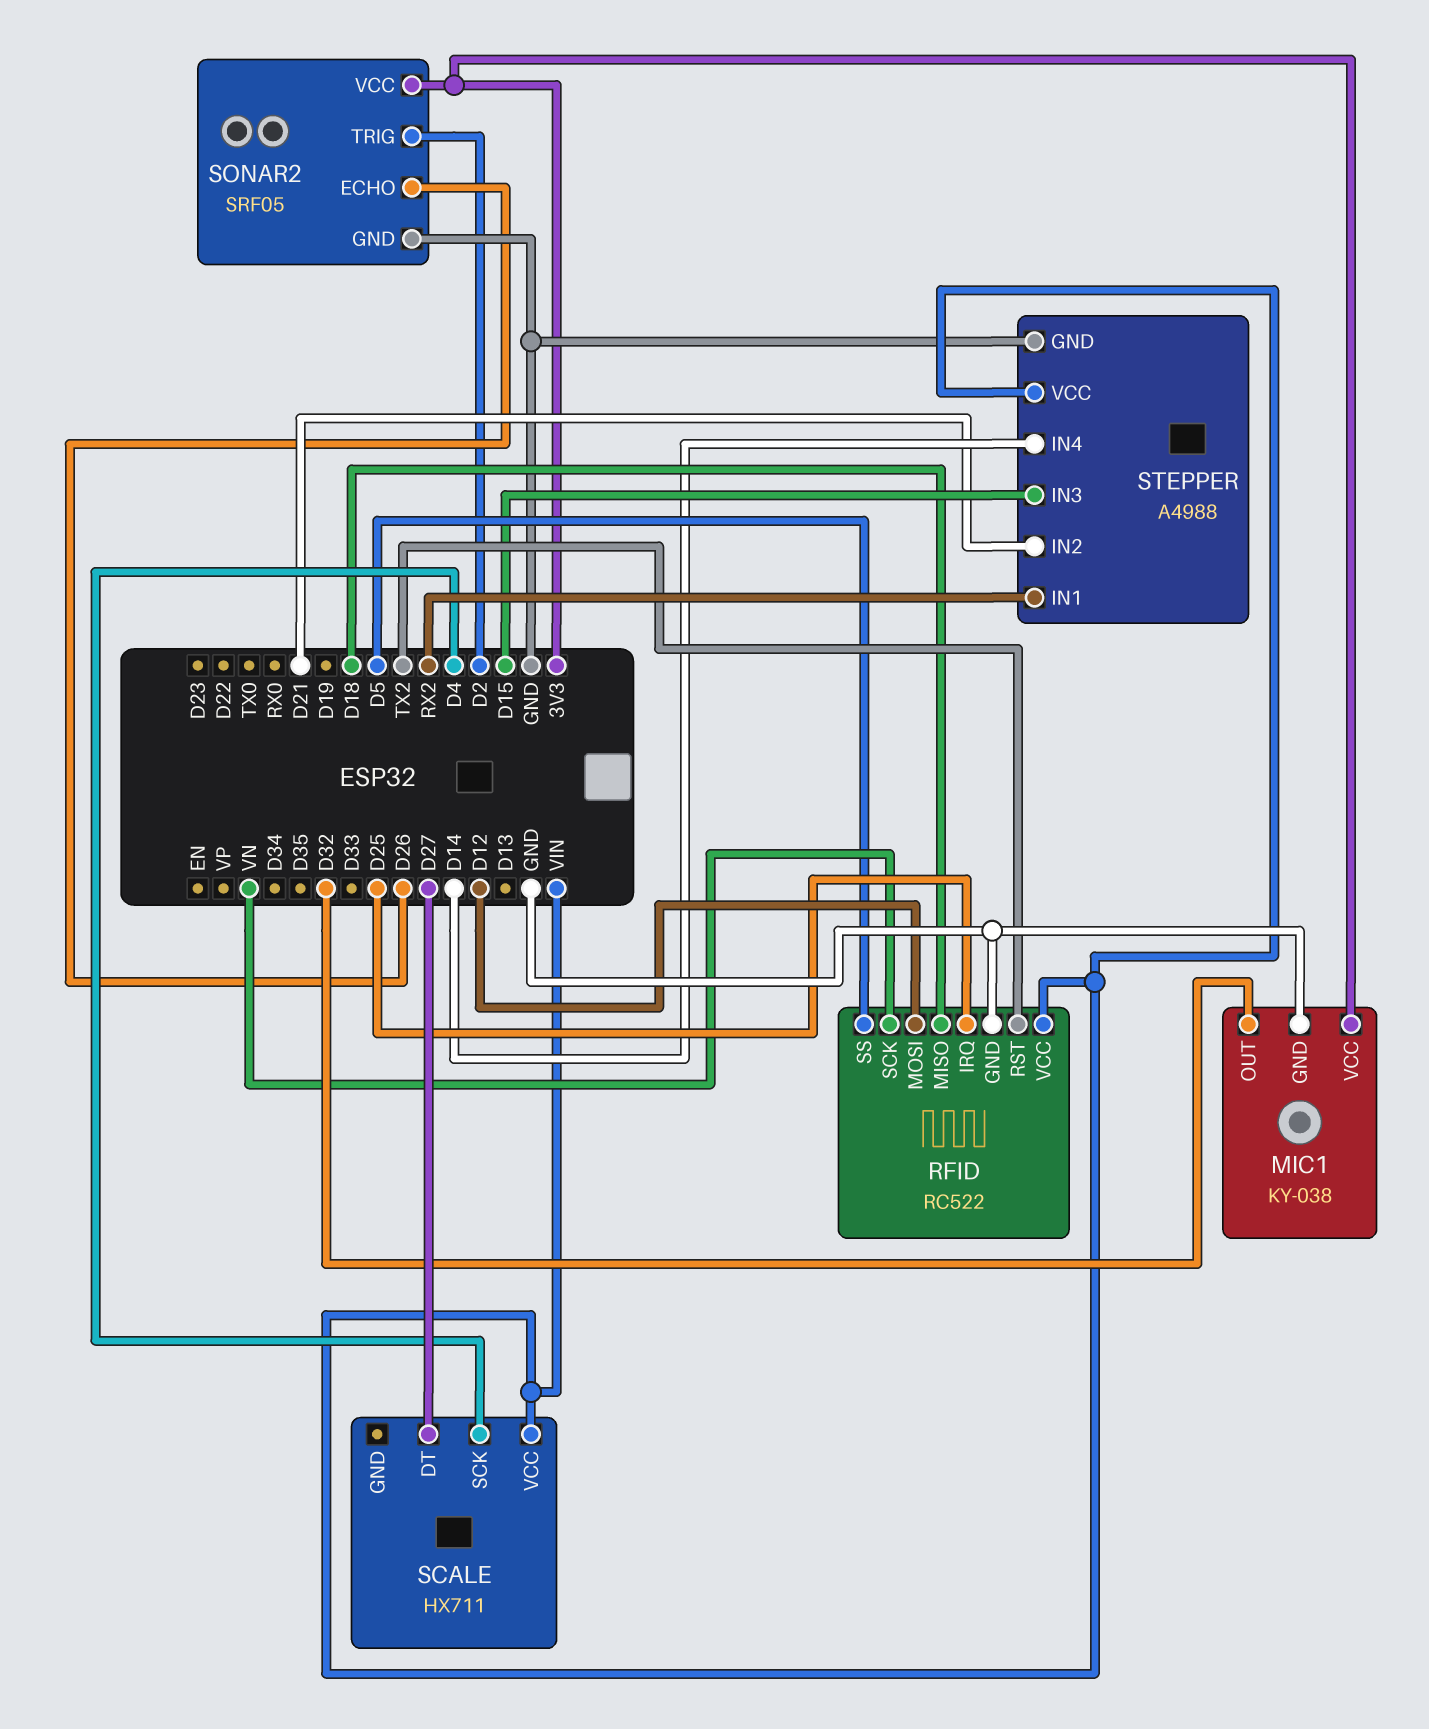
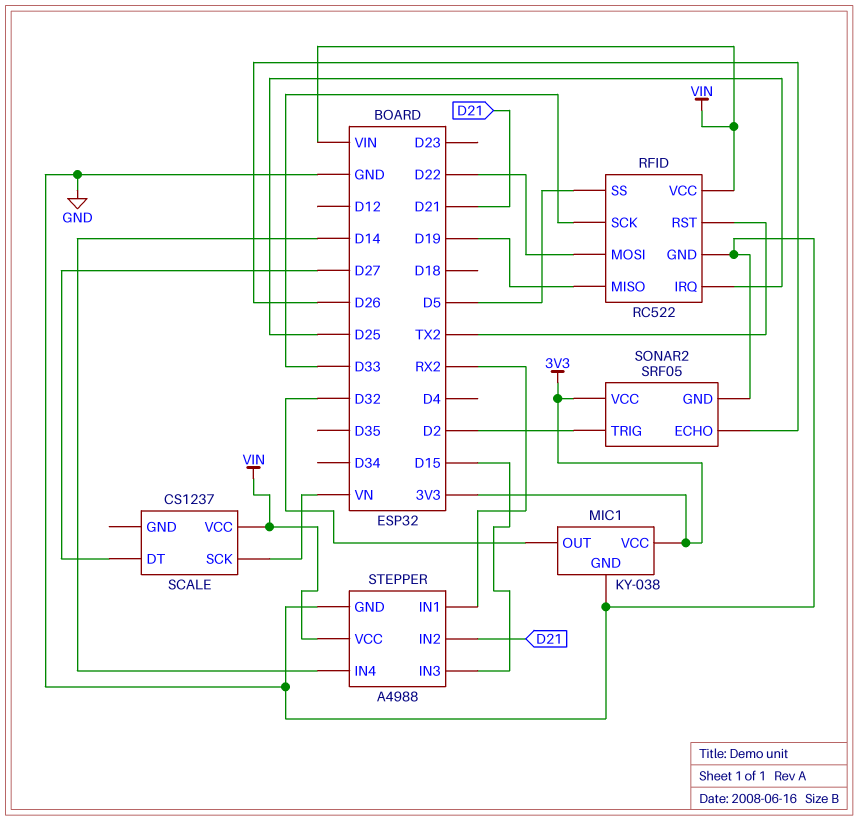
RFID pin MISO: D18 -> D19
RFID pin MOSI: D12 -> D22
RFID pin SCK: VN -> D33
SCALE: HX711 -> CS1237
SCALE pin SCK: D4 -> VN

